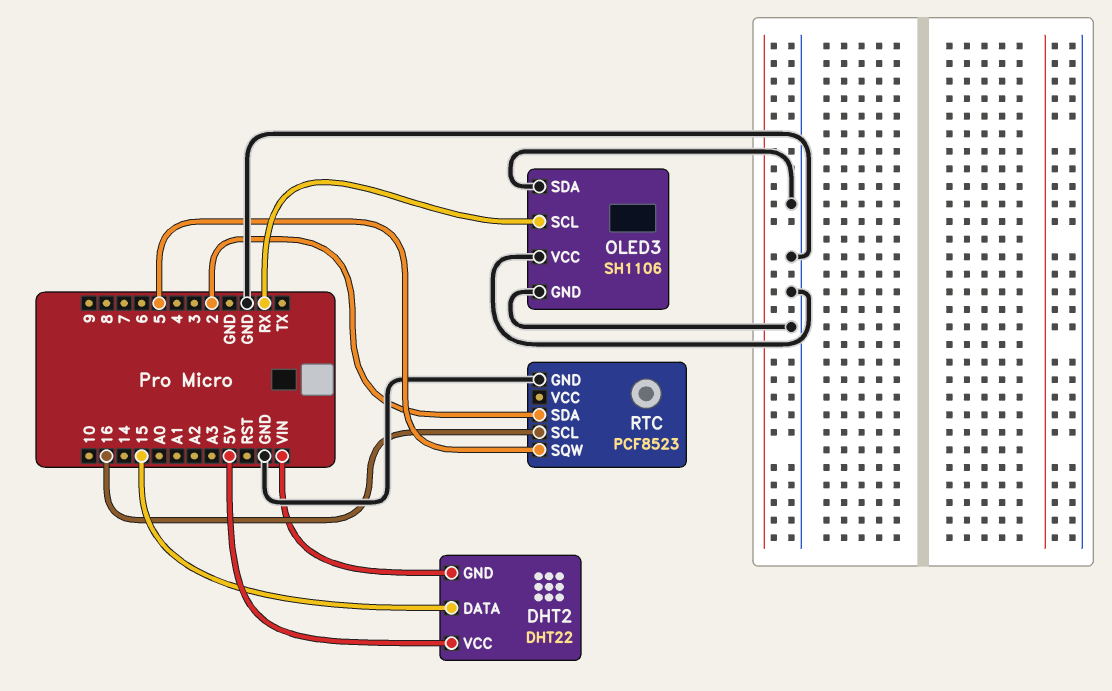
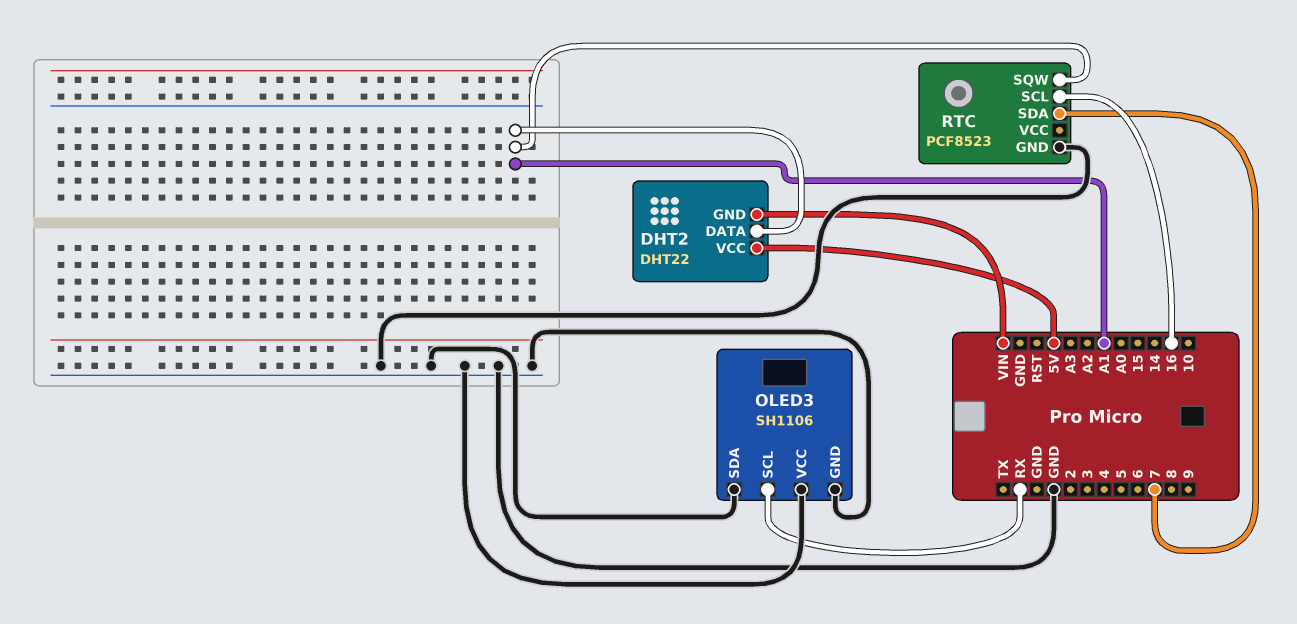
DHT2 pin DATA: 15 -> A1
RTC pin SDA: 2 -> 7
RTC pin SQW: 5 -> A1

